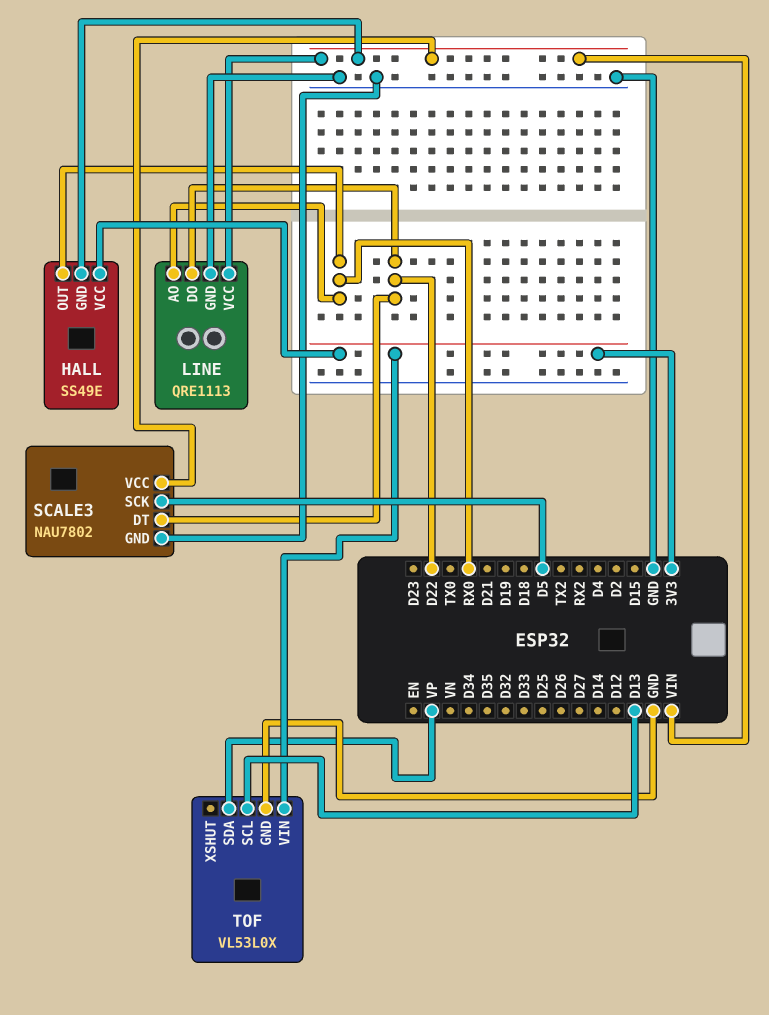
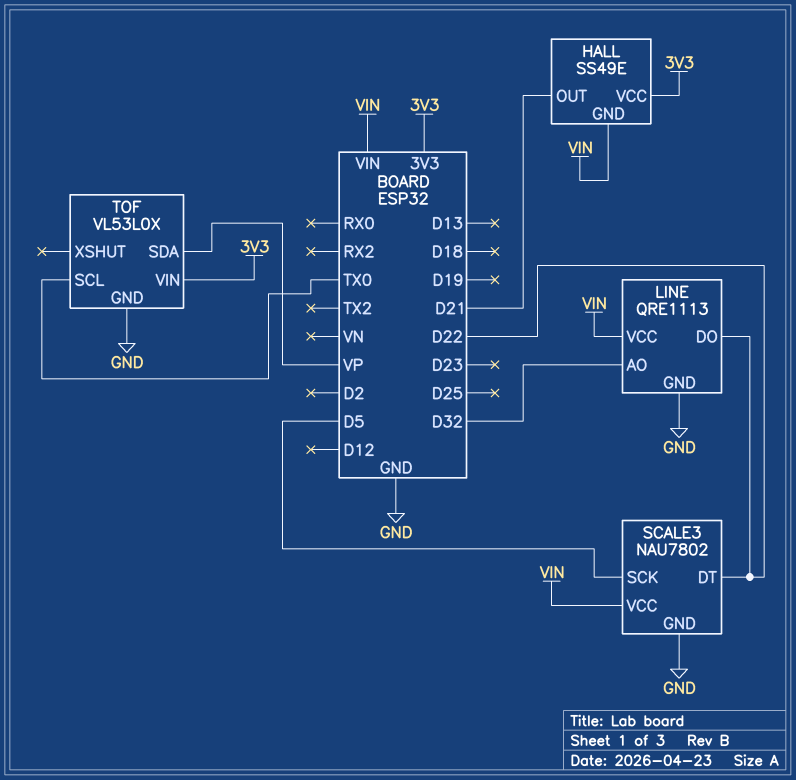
HALL pin OUT: RX0 -> D21
LINE pin AO: RX0 -> D32
TOF pin SCL: D13 -> TX0

